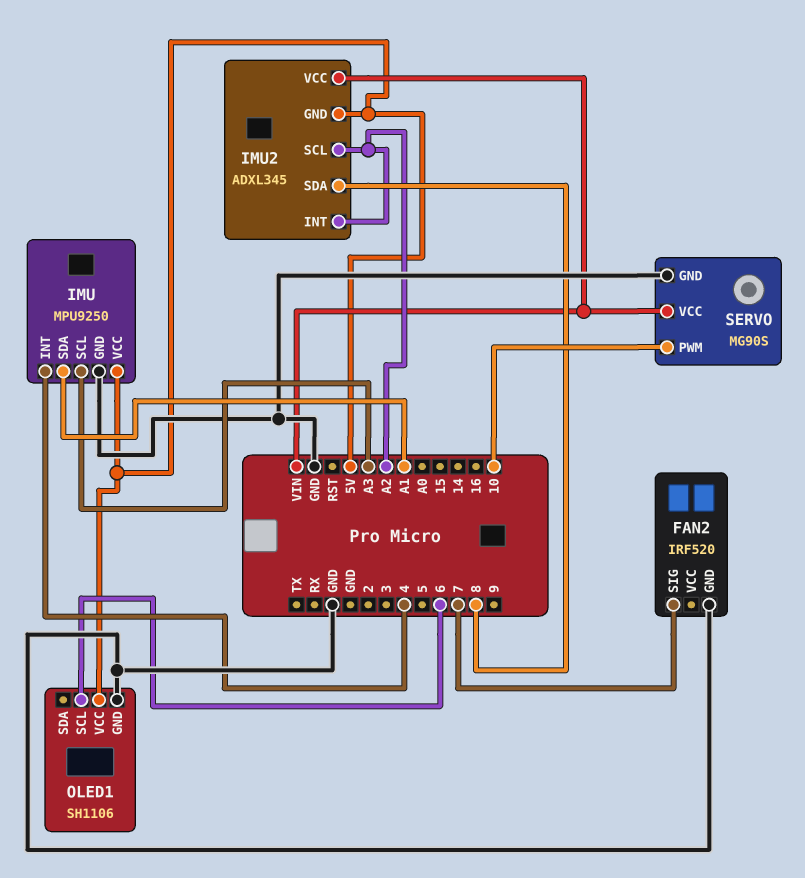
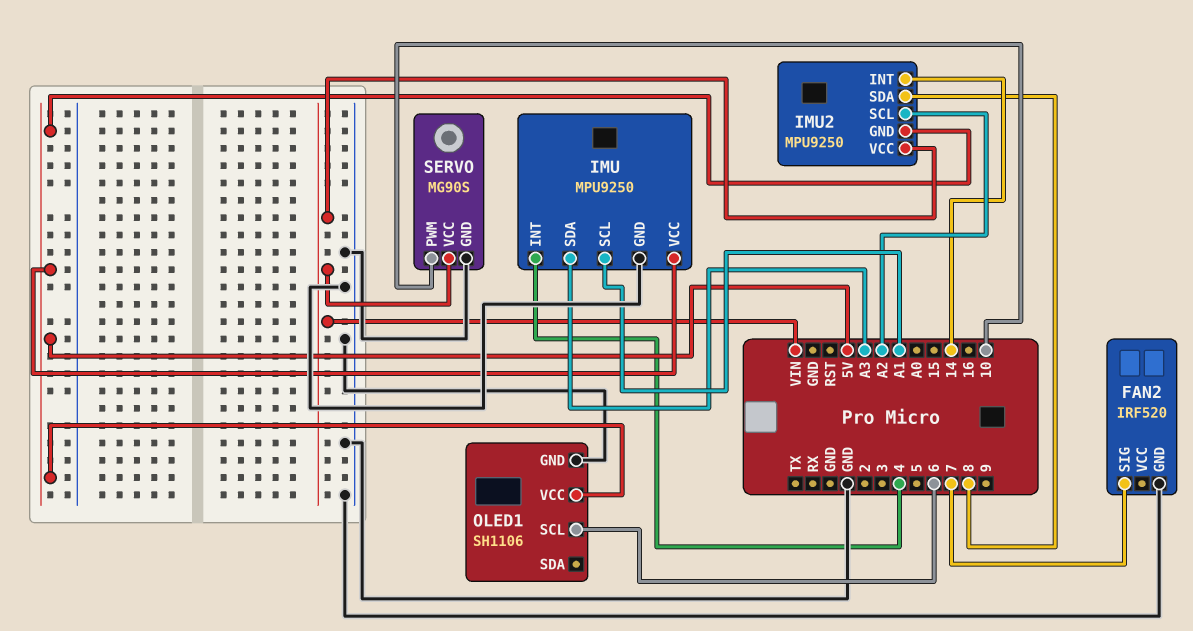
IMU pin SCL: A3 -> A1
IMU pin SDA: A1 -> A3
IMU2: ADXL345 -> MPU9250
IMU2 pin INT: A2 -> 14

